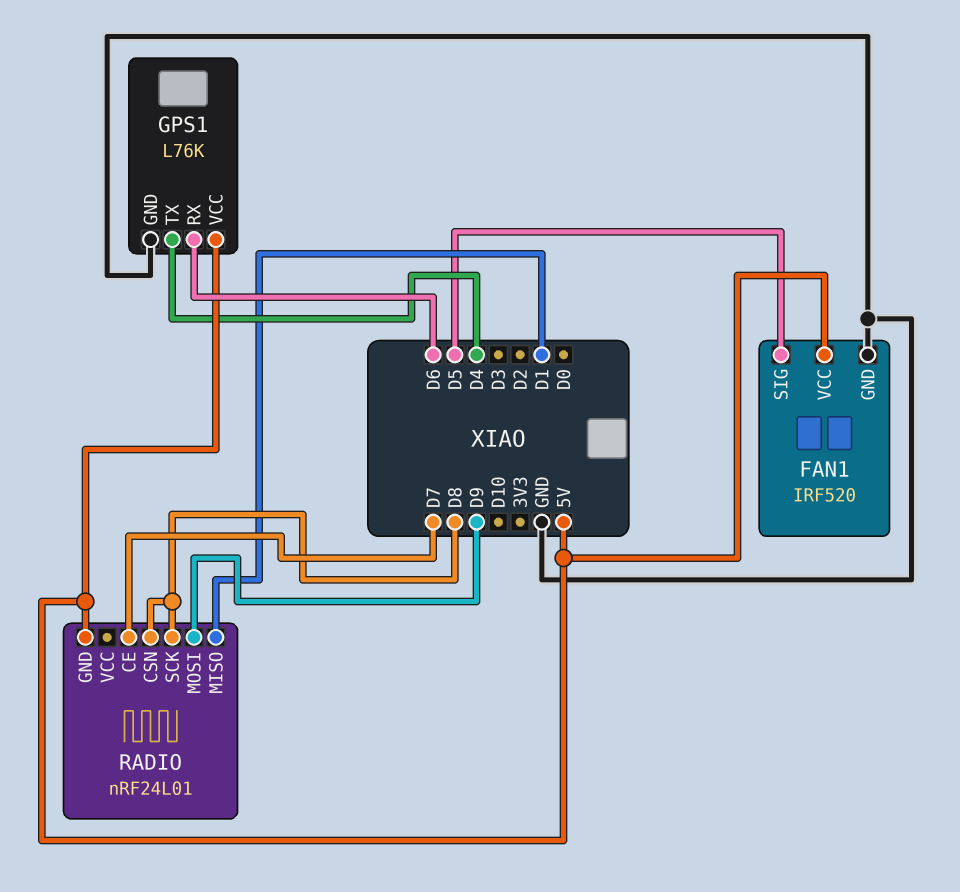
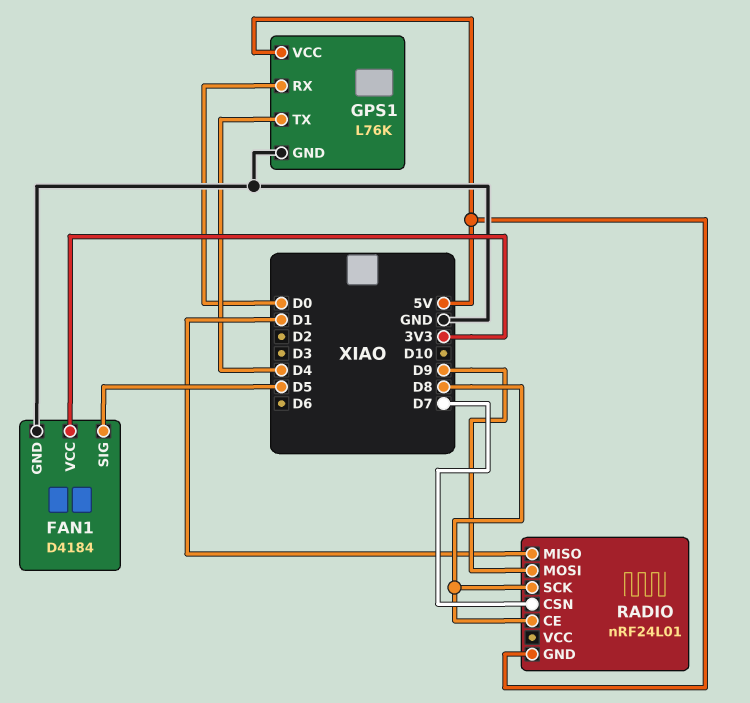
FAN1: IRF520 -> D4184
FAN1 pin VCC: 5V -> 3V3
GPS1 pin RX: D6 -> D0
RADIO pin CE: D7 -> D8
RADIO pin CSN: D8 -> D7

